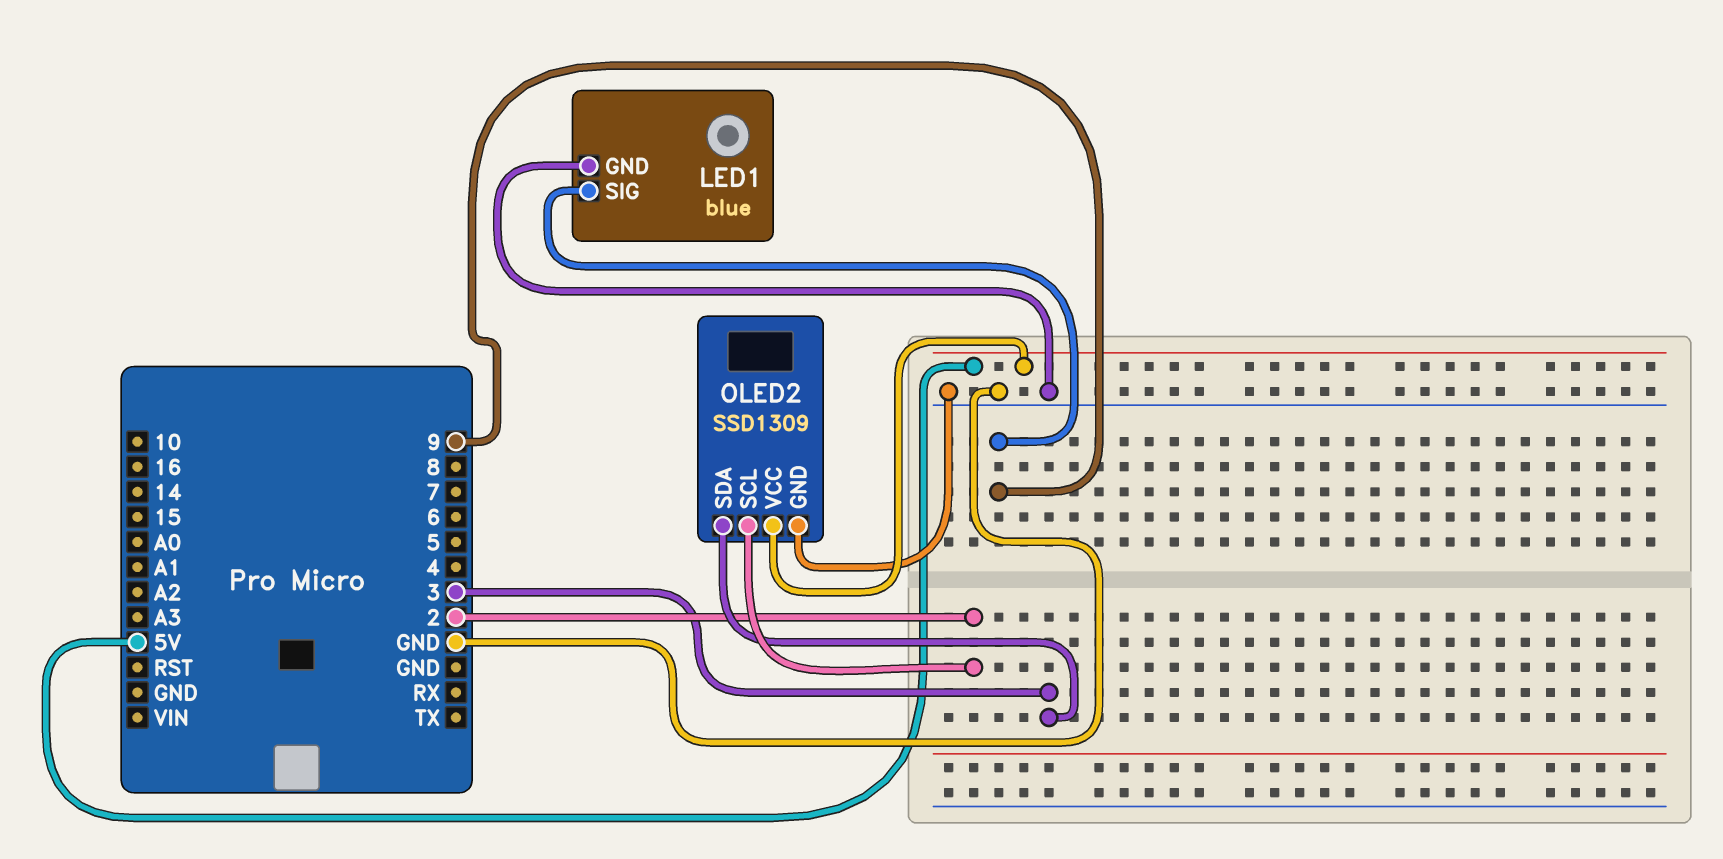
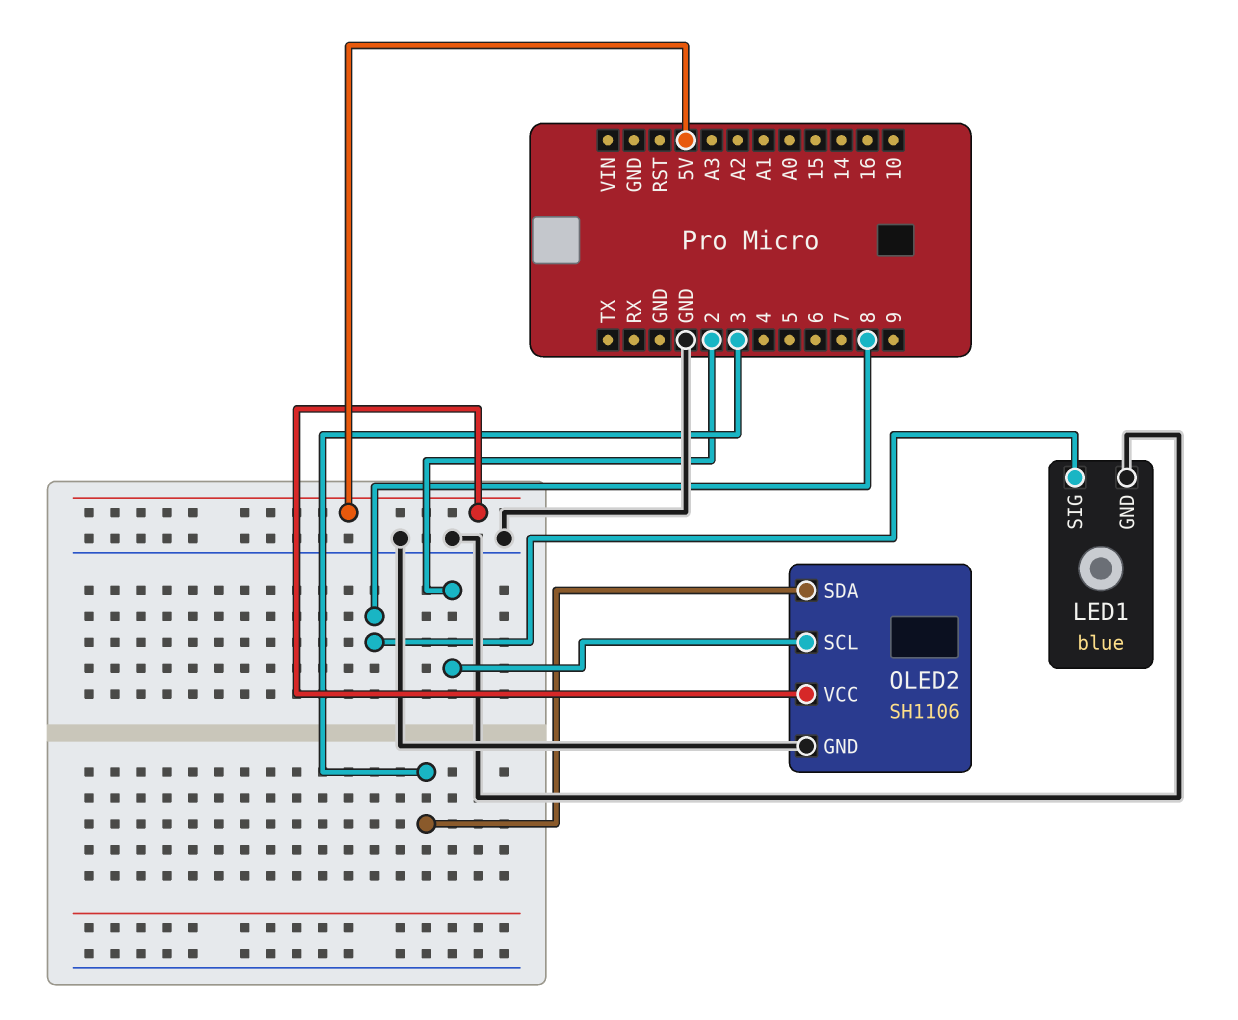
LED1 pin SIG: 9 -> 8
OLED2: SSD1309 -> SH1106

